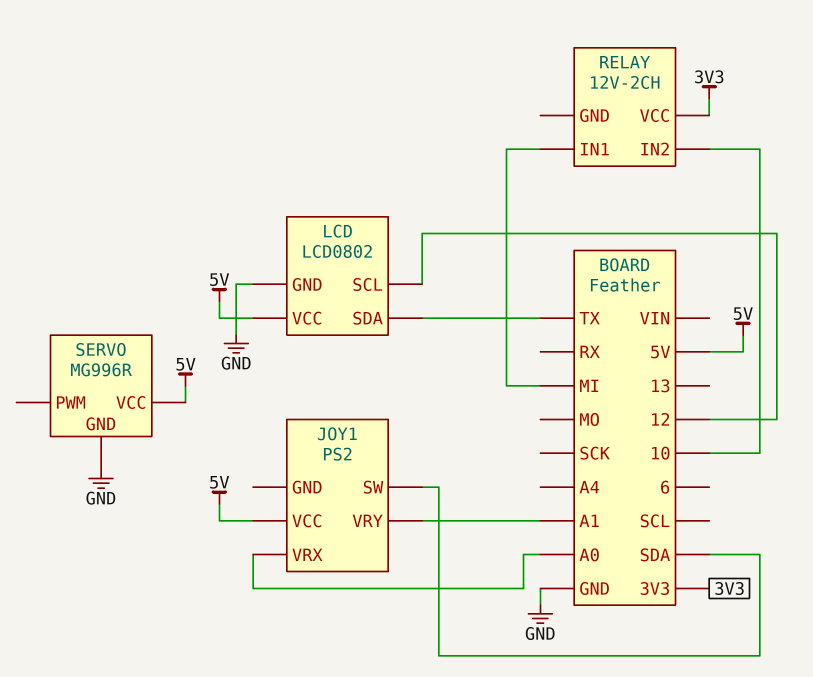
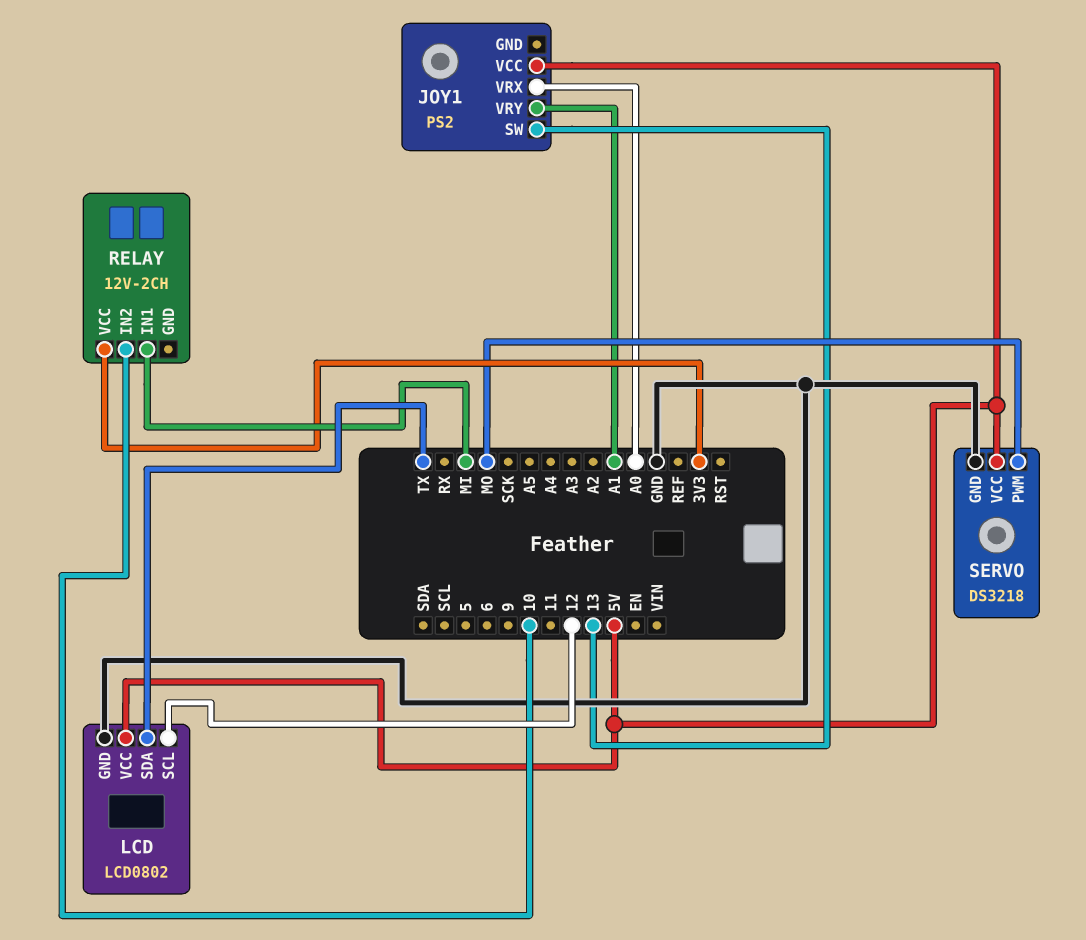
JOY1 pin SW: SDA -> 13
SERVO: MG996R -> DS3218
SERVO pin PWM: none -> MO

